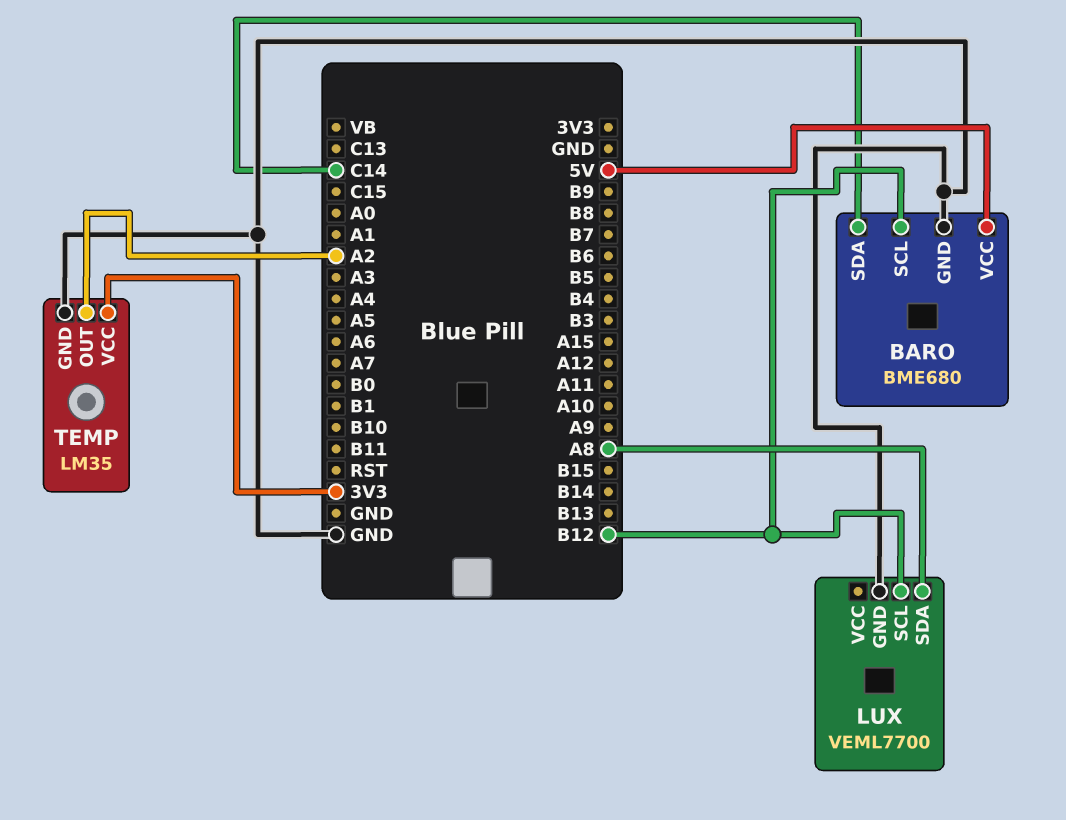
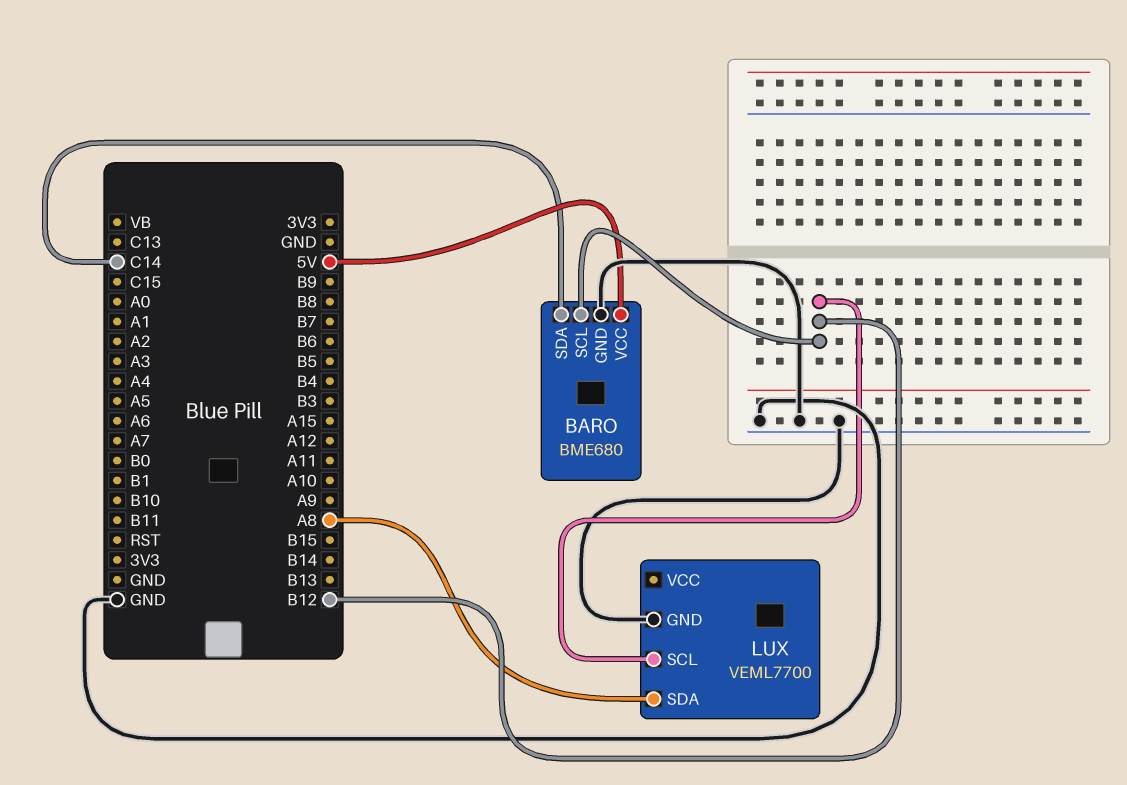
TEMP: LM35 -> none
TEMP pin GND: GND -> none
TEMP pin OUT: A2 -> none
TEMP pin VCC: 3V3 -> none

